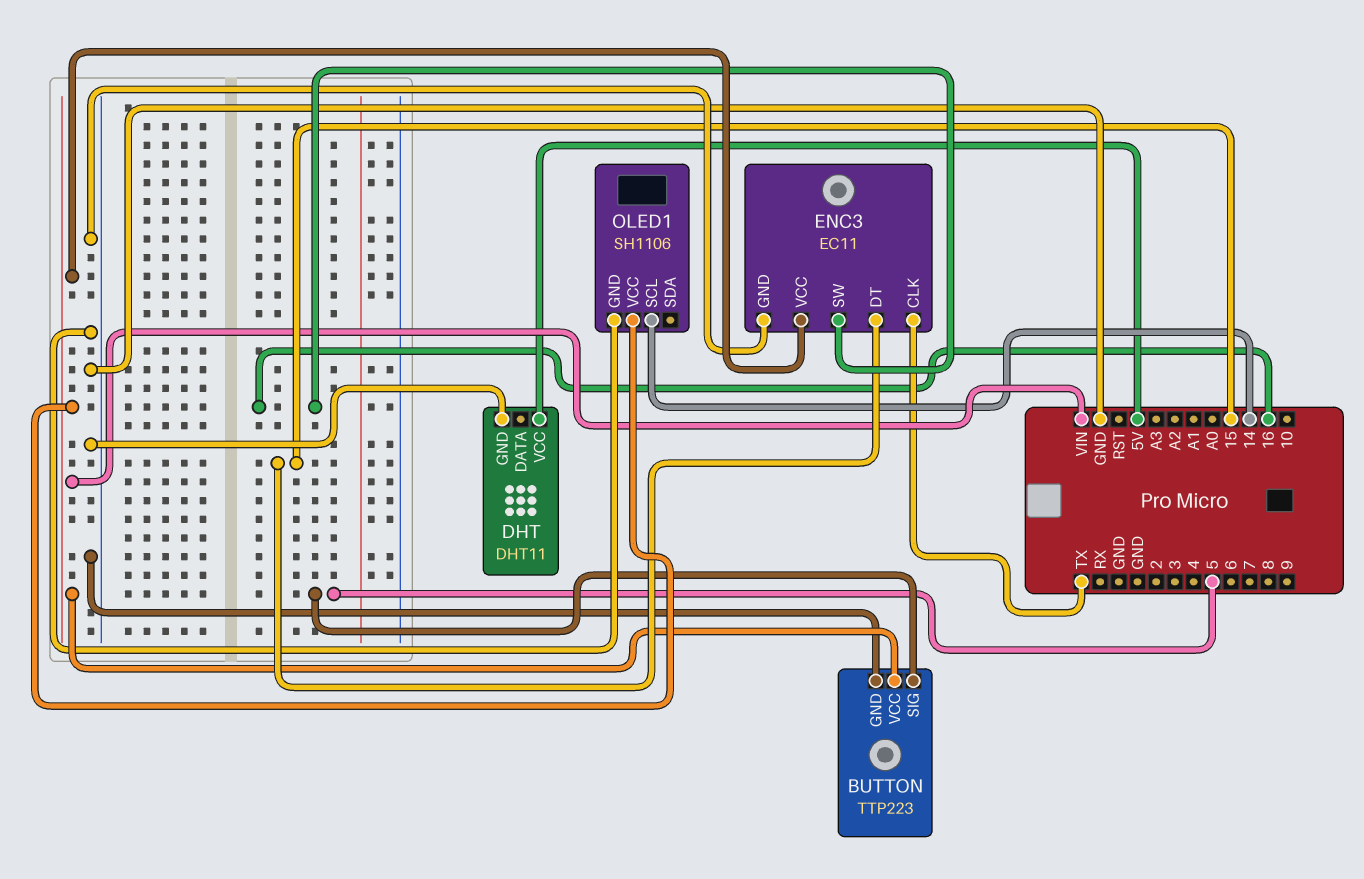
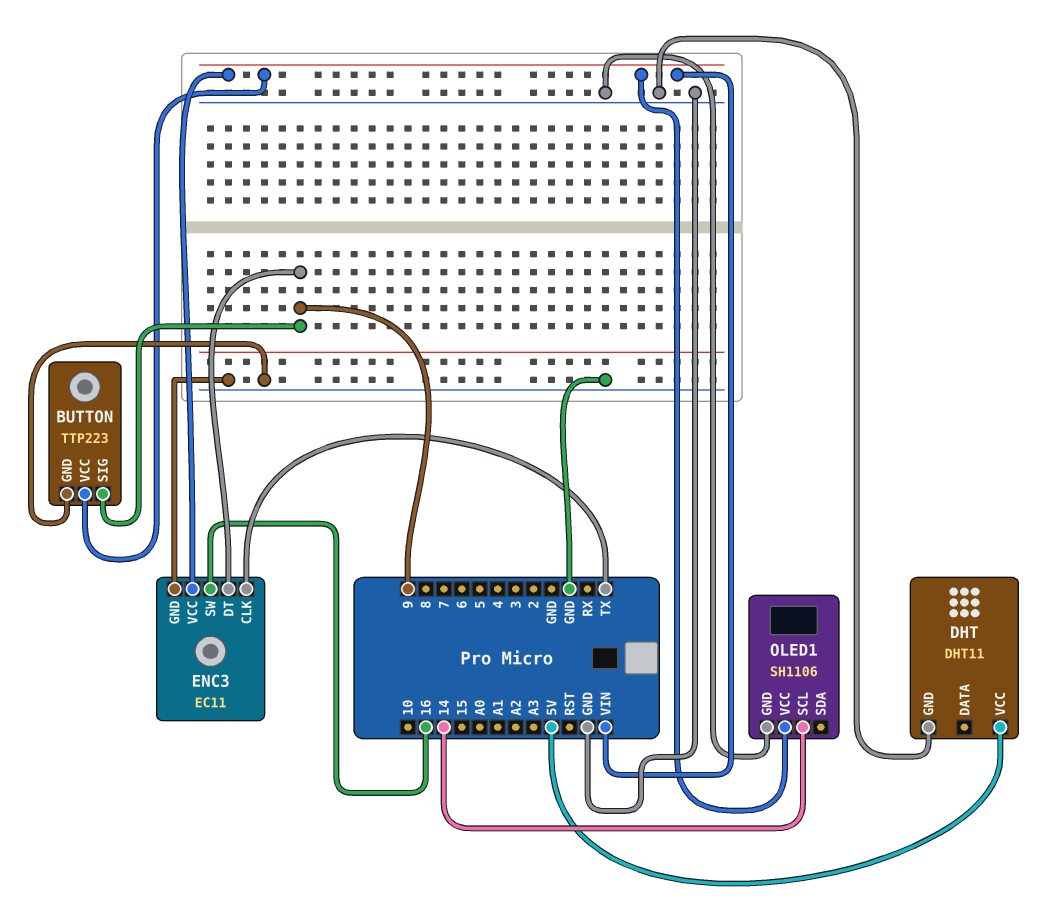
BUTTON pin SIG: 5 -> 9
ENC3 pin DT: 15 -> 9

